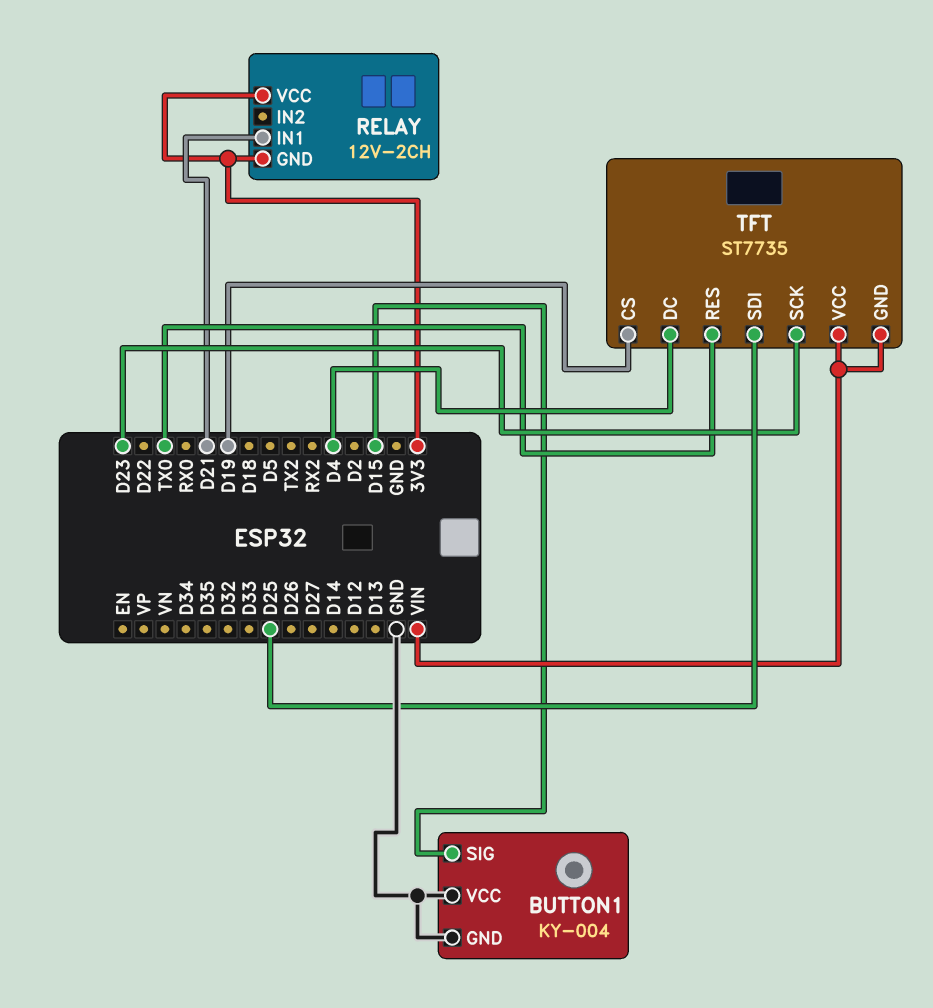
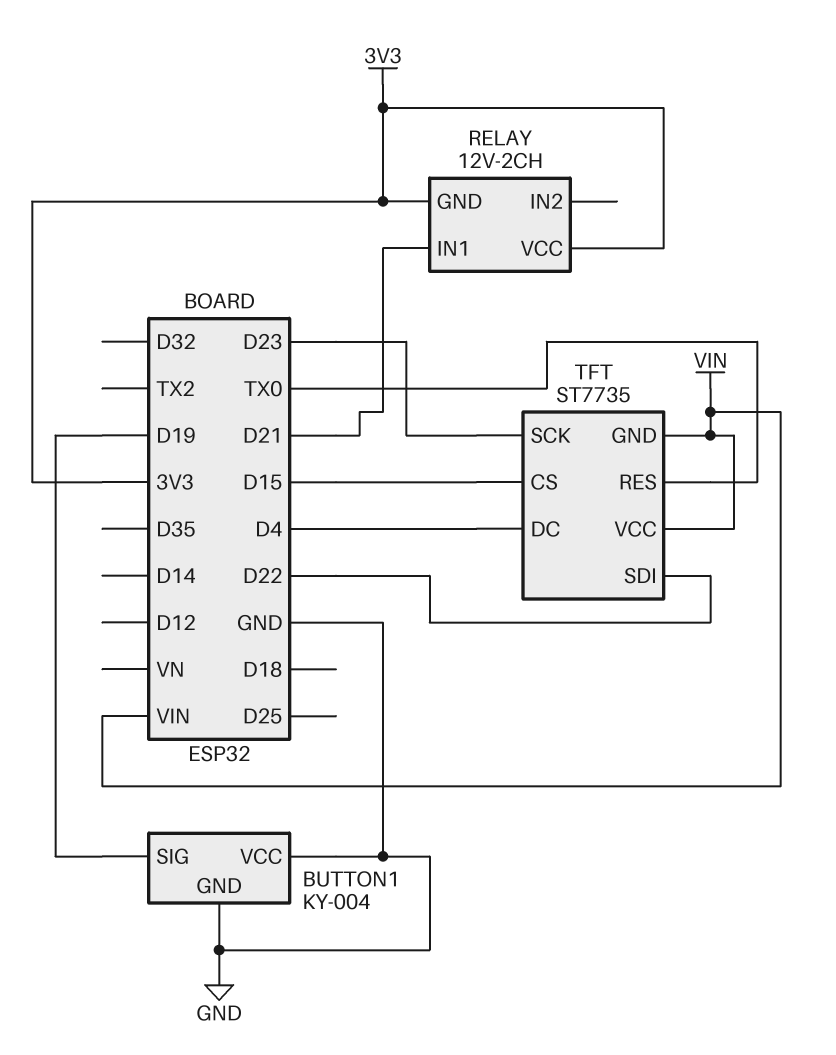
BUTTON1 pin SIG: D15 -> D19
TFT pin CS: D19 -> D15
TFT pin SDI: D25 -> D22

